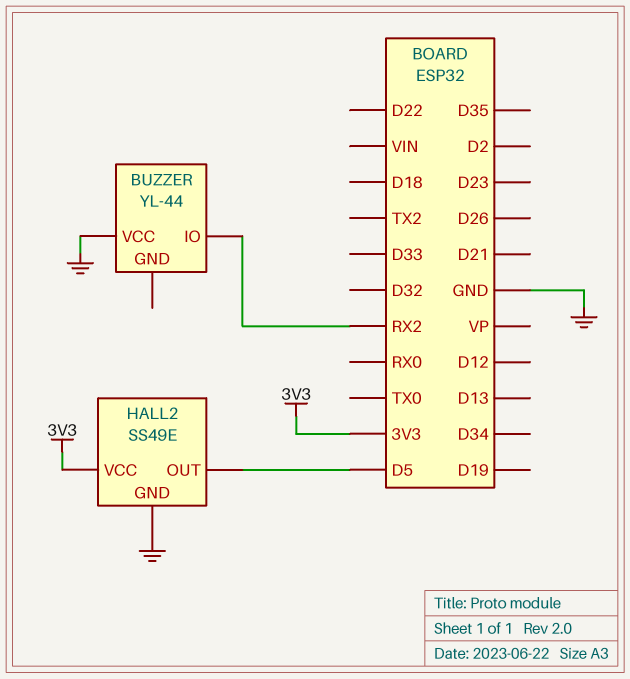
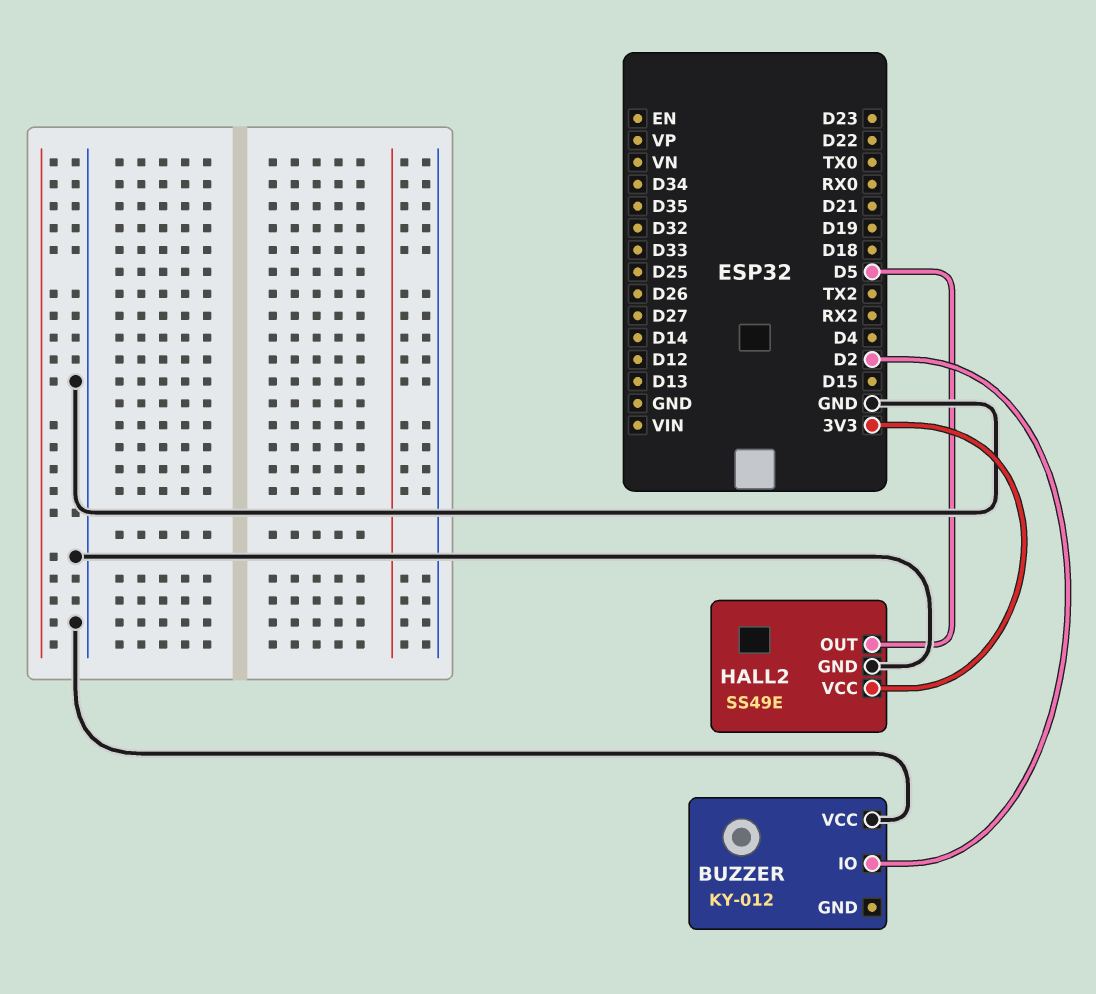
BUZZER: YL-44 -> KY-012
BUZZER pin IO: RX2 -> D2

